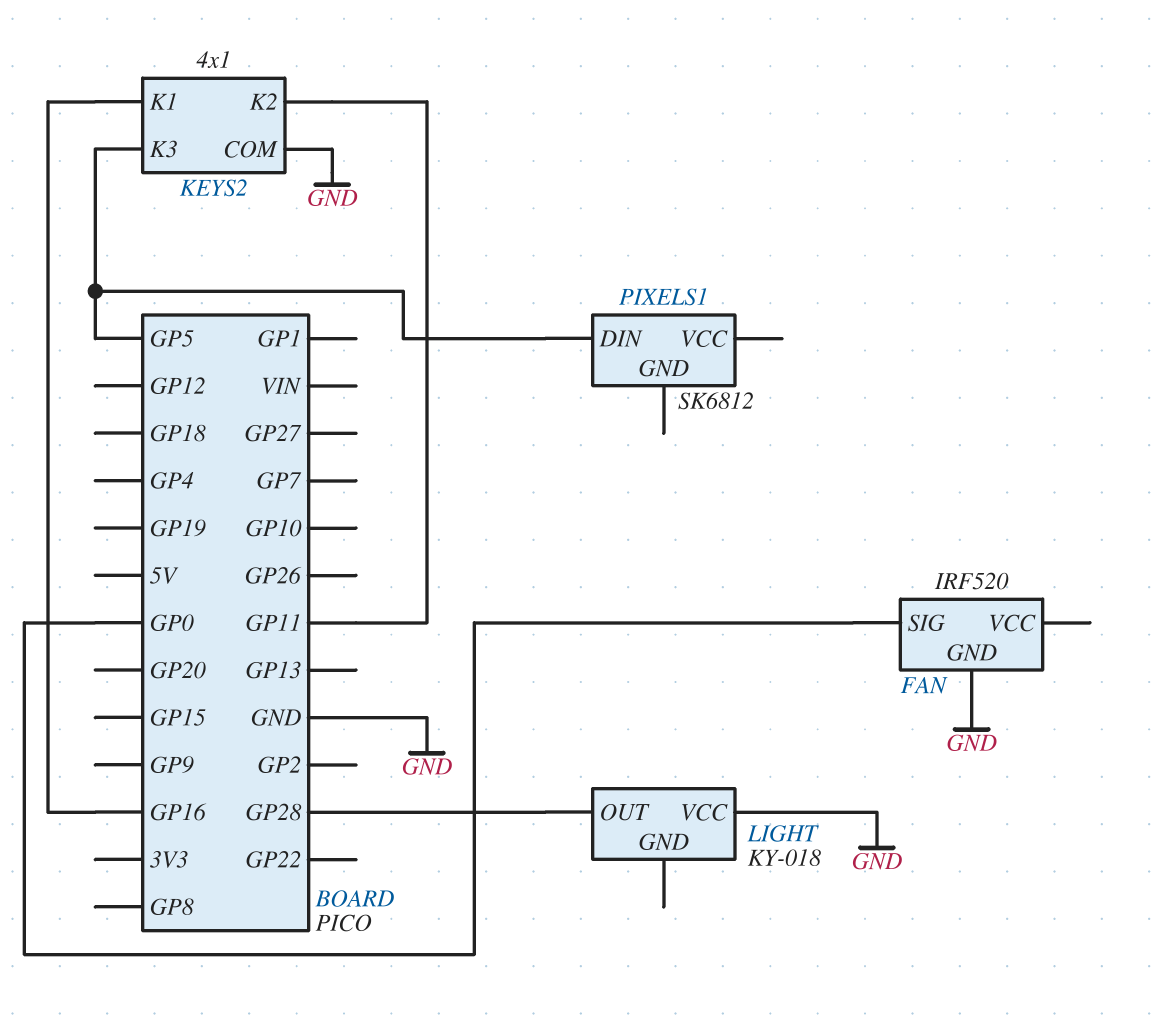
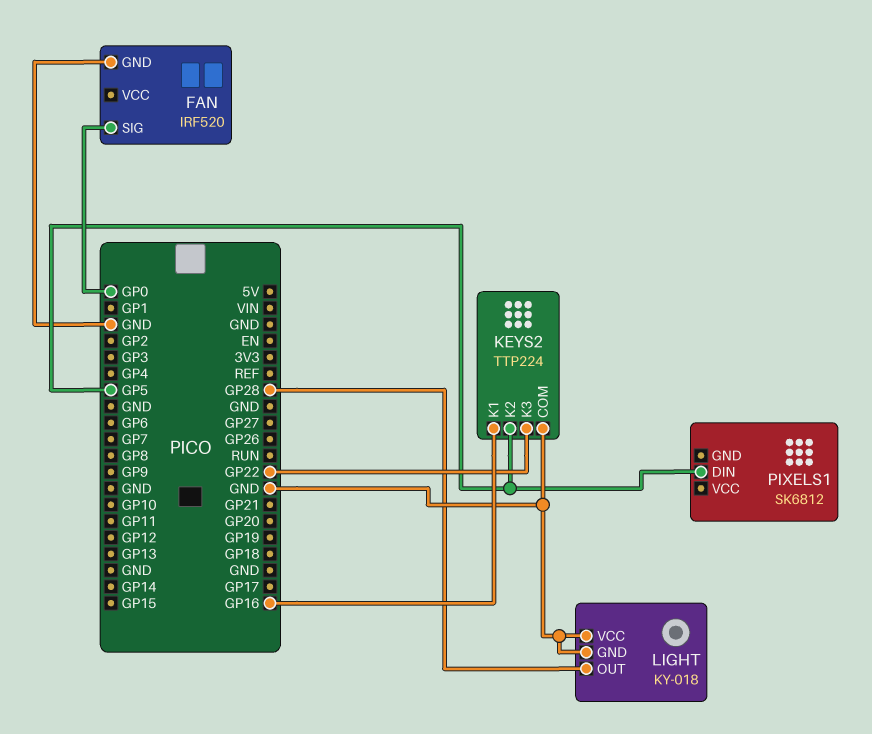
KEYS2: 4x1 -> TTP224
KEYS2 pin K2: GP11 -> GP5
KEYS2 pin K3: GP5 -> GP22
LIGHT pin GND: none -> GND

